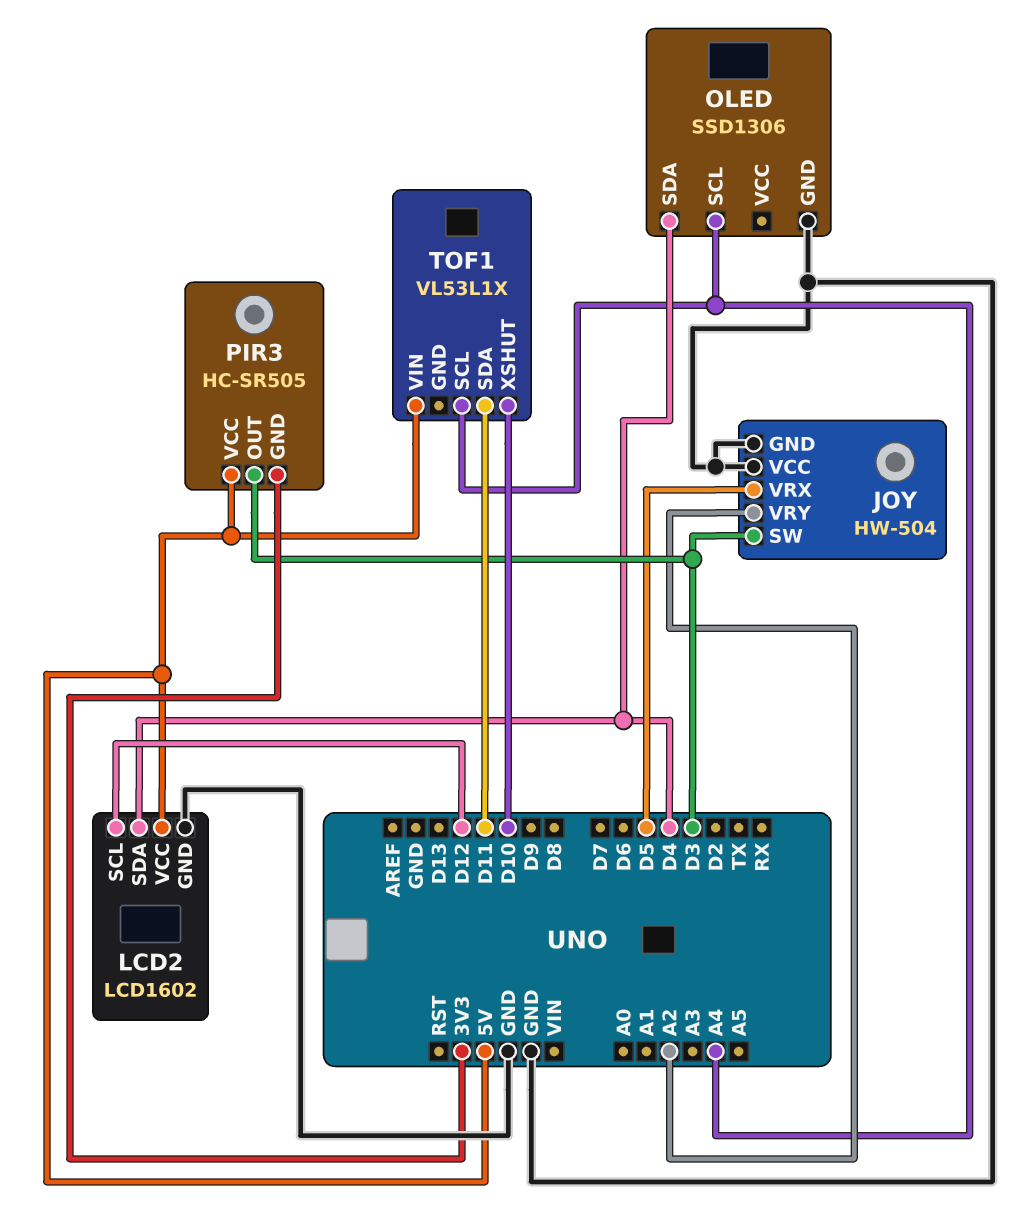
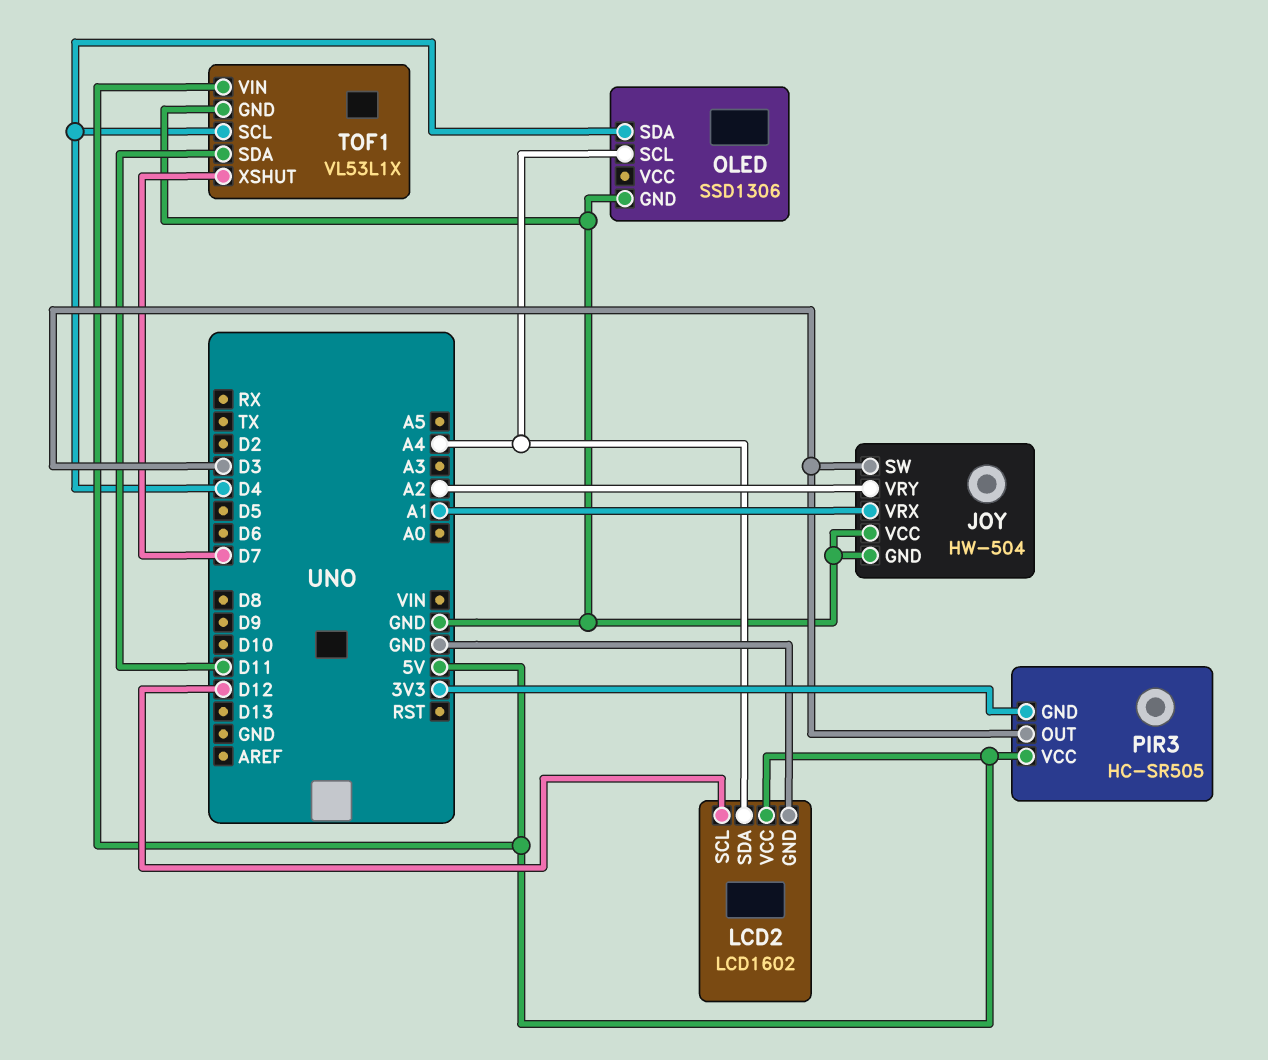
JOY pin VRX: D5 -> A1
LCD2 pin SDA: D4 -> A4
TOF1 pin GND: none -> GND
TOF1 pin SCL: A4 -> D4
TOF1 pin XSHUT: D10 -> D7

